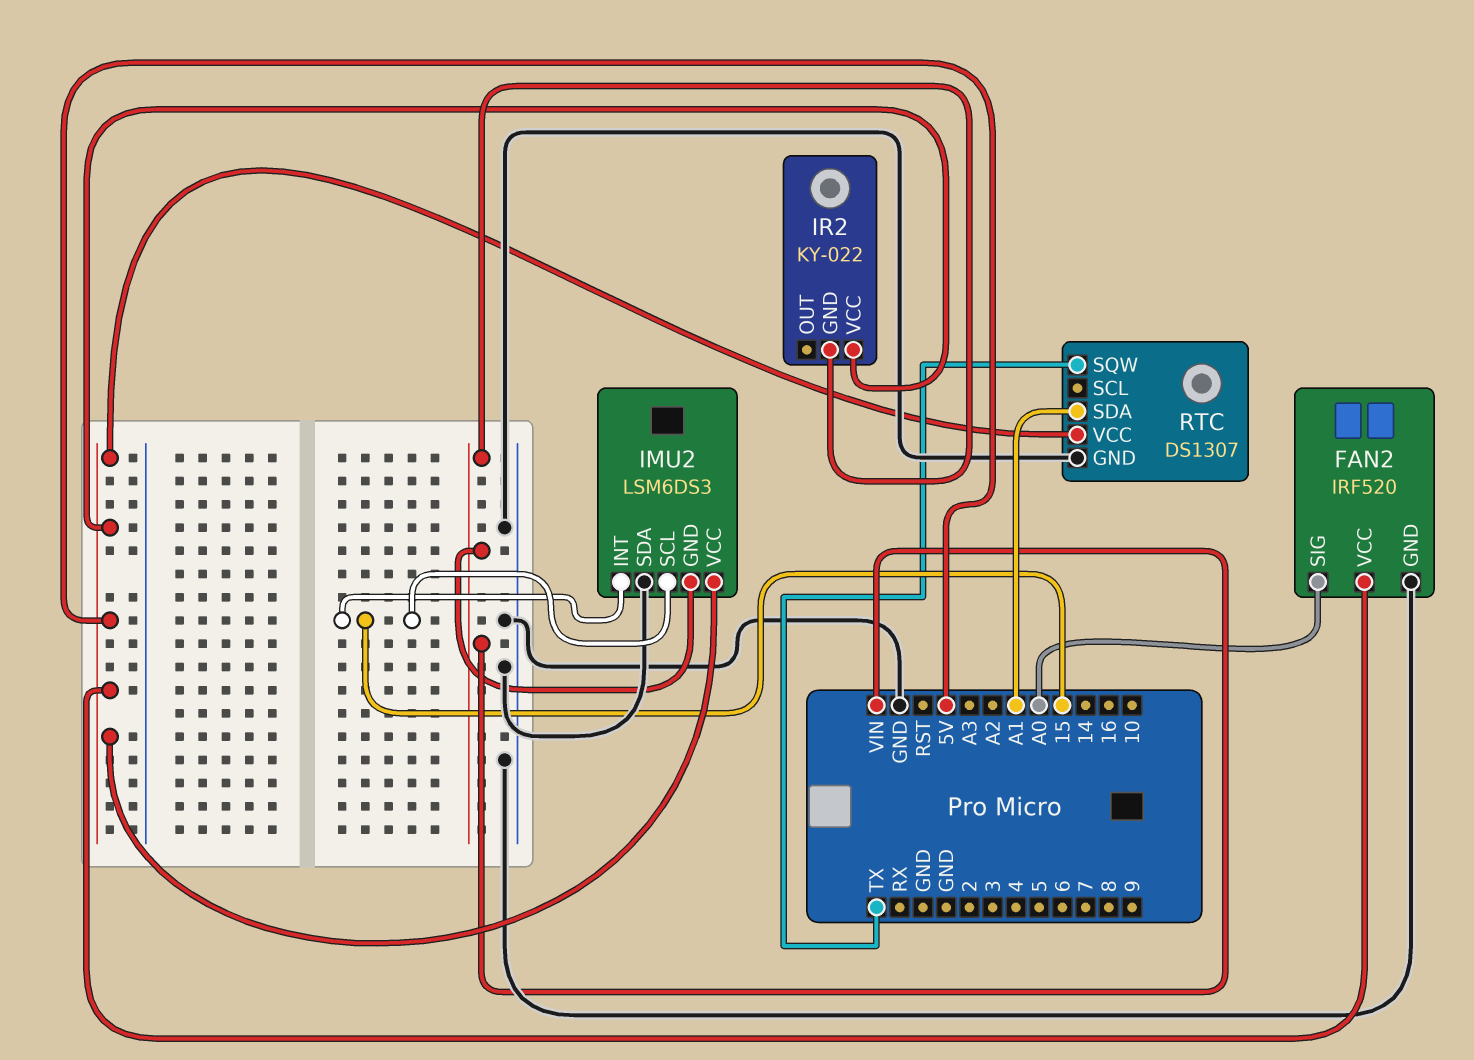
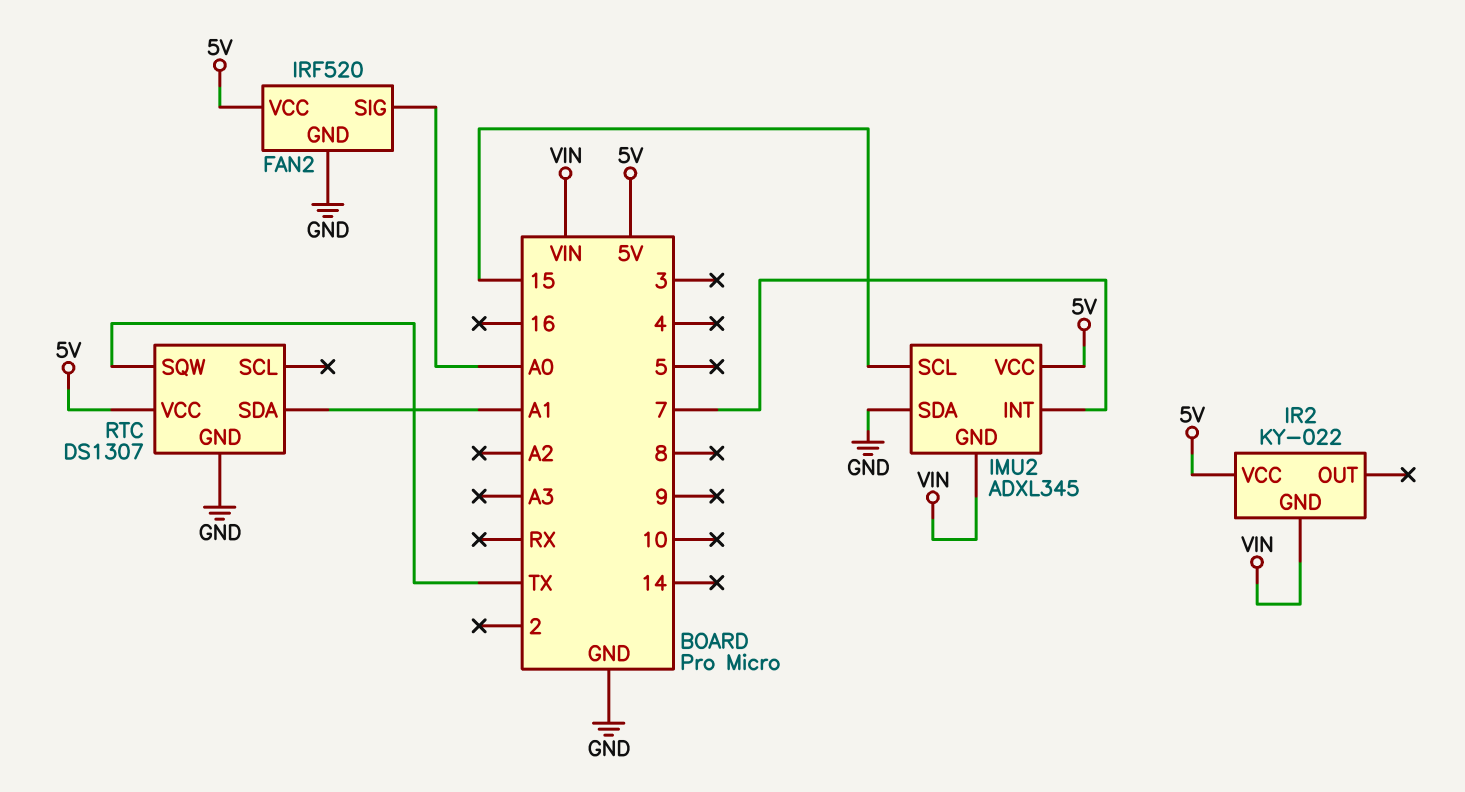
IMU2: LSM6DS3 -> ADXL345
IMU2 pin INT: 15 -> 7

